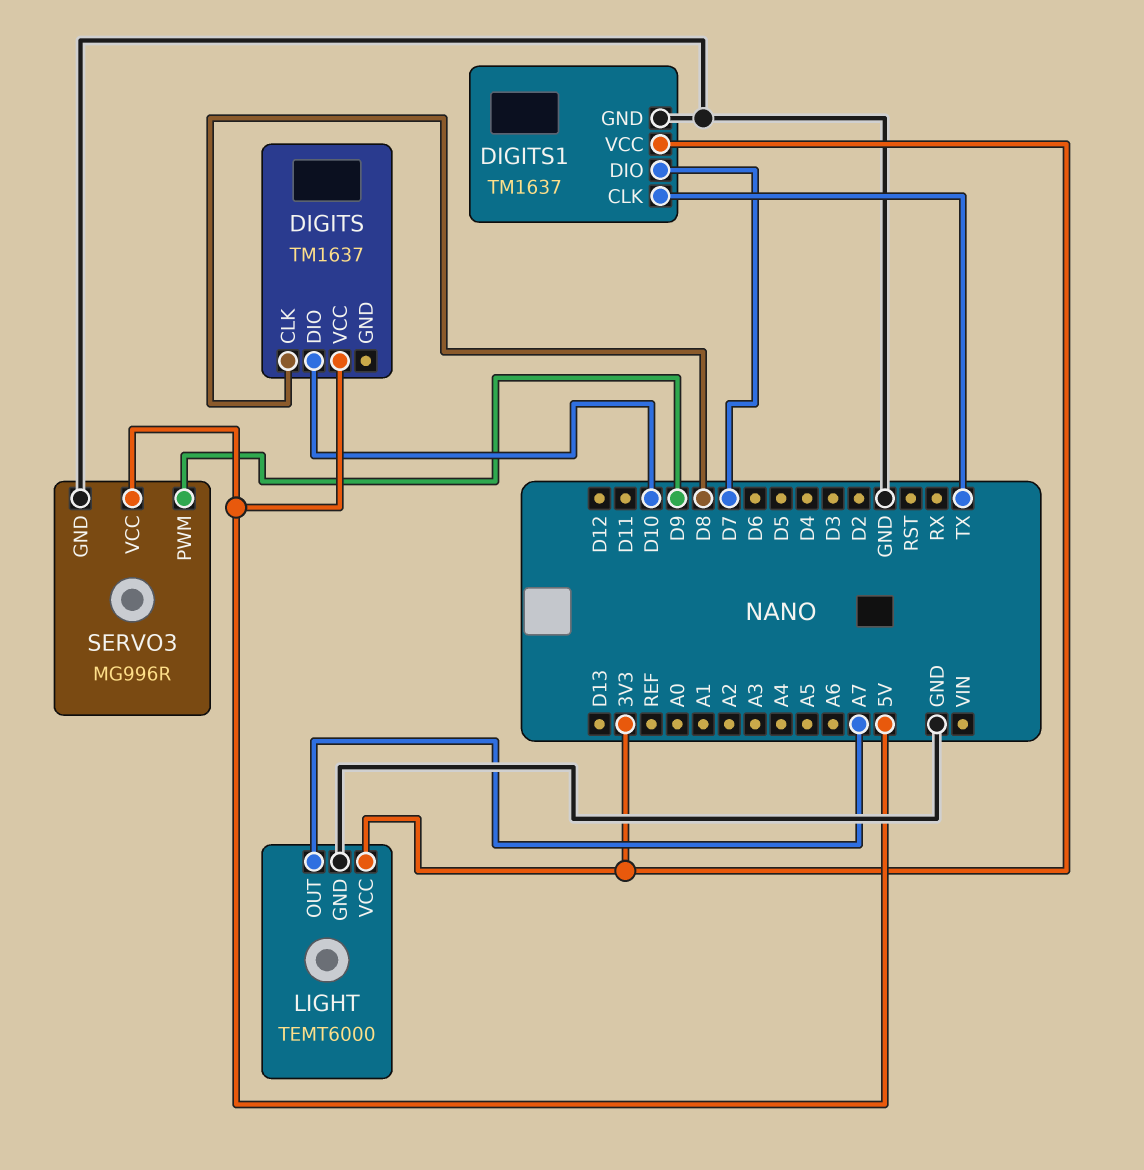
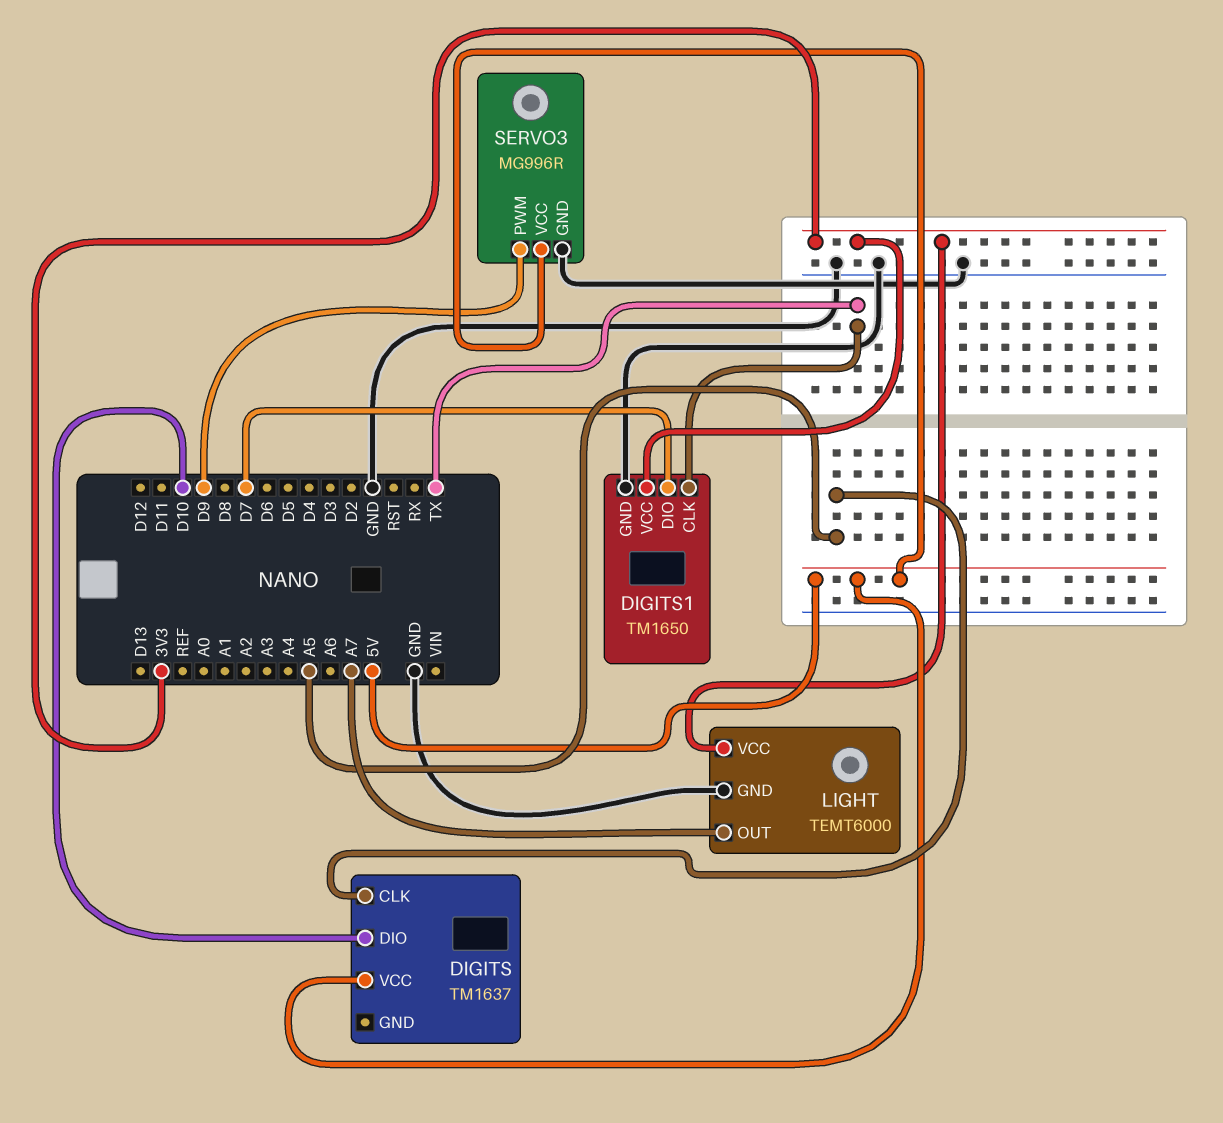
DIGITS pin CLK: D8 -> A5
DIGITS1: TM1637 -> TM1650

